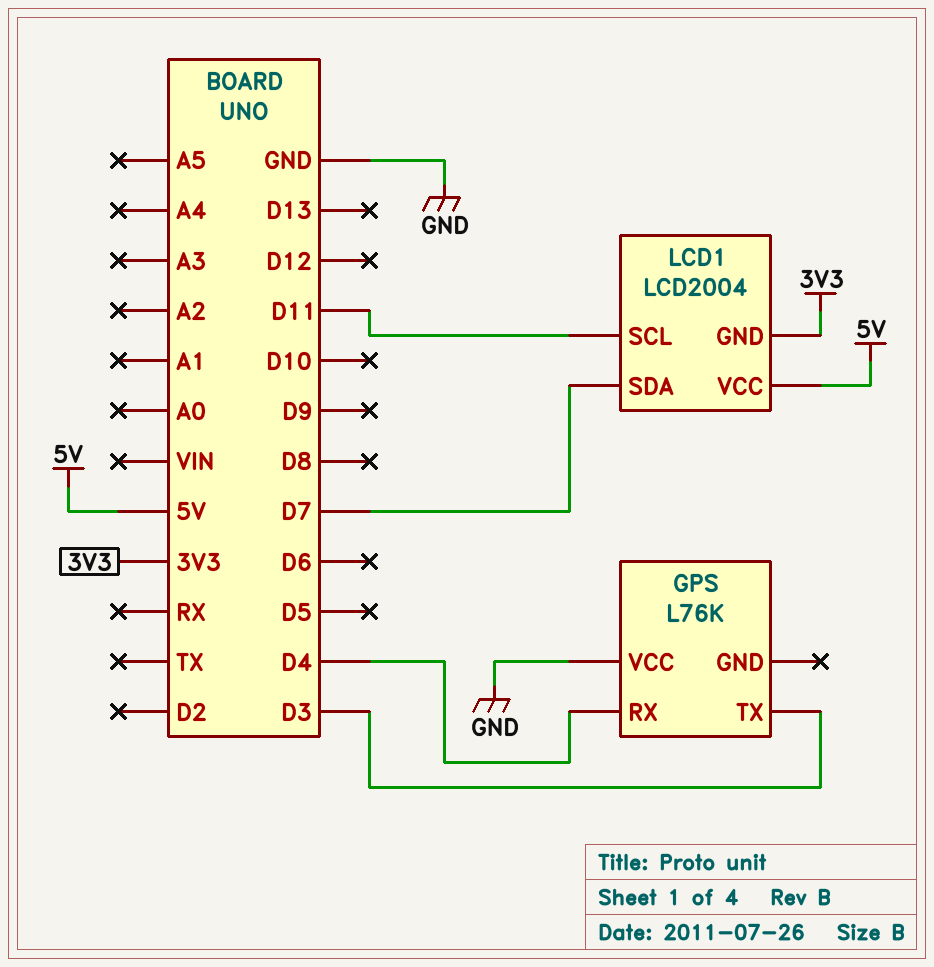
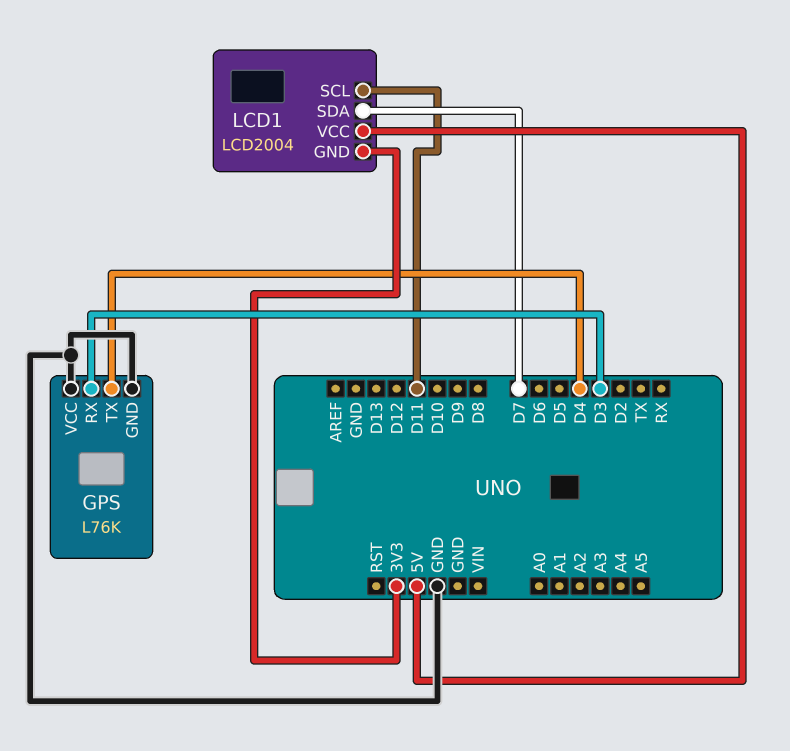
GPS pin GND: none -> GND
GPS pin RX: D4 -> D3
GPS pin TX: D3 -> D4

